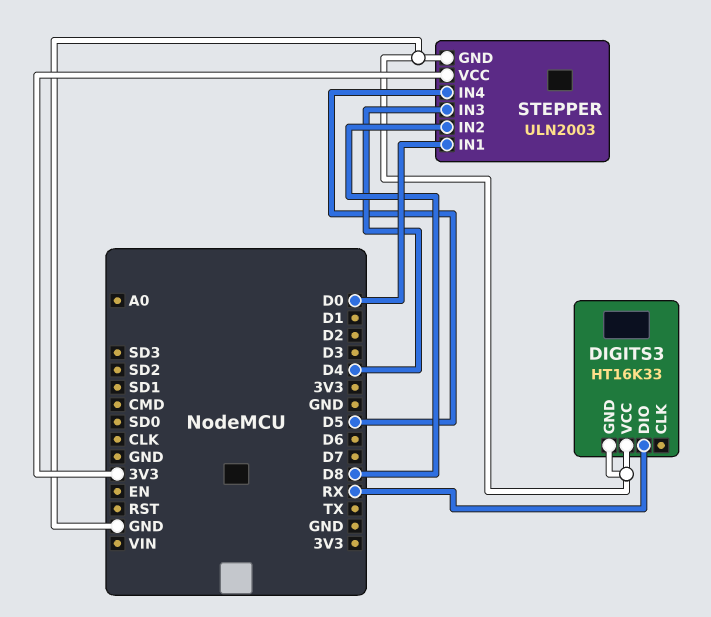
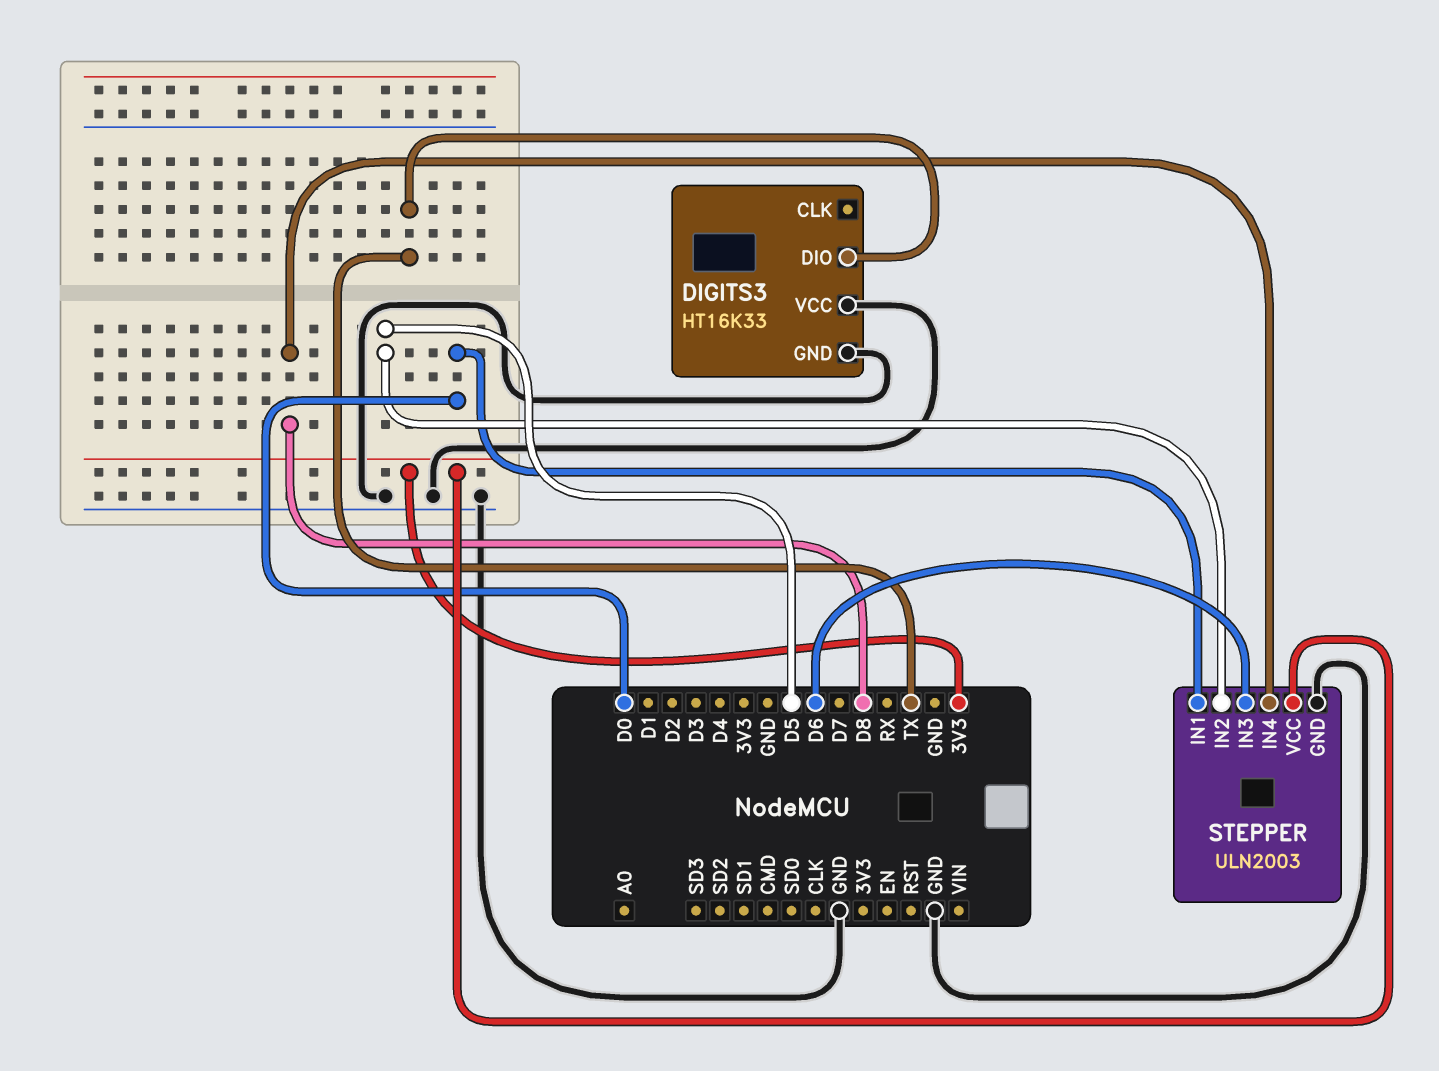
DIGITS3 pin DIO: RX -> TX
STEPPER pin IN2: D8 -> D5
STEPPER pin IN3: D4 -> D6
STEPPER pin IN4: D5 -> D8

